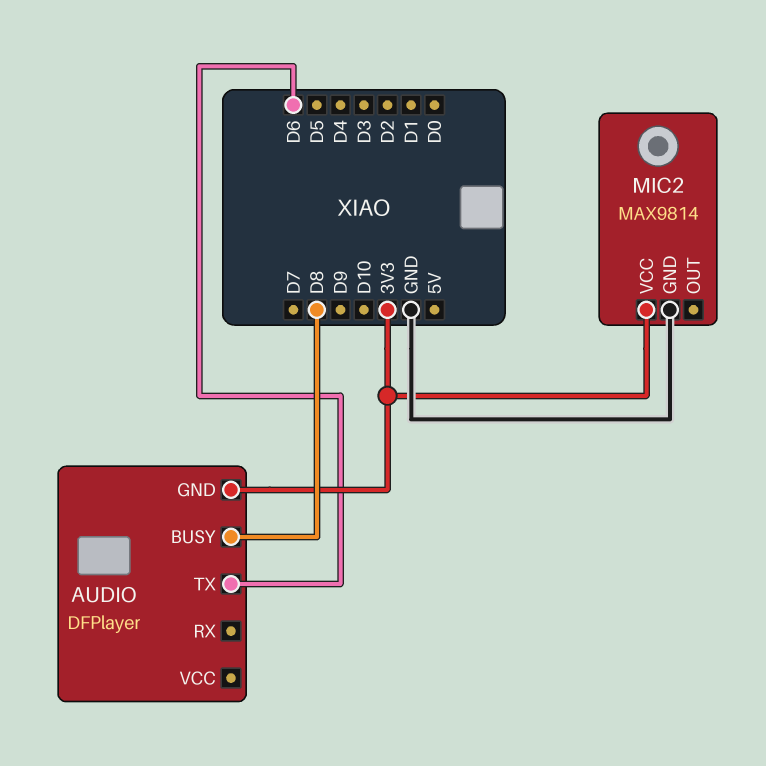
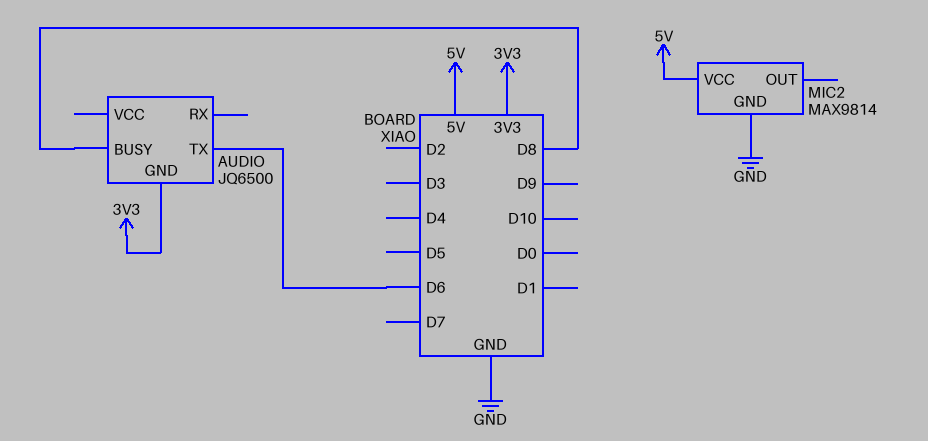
AUDIO: DFPlayer -> JQ6500
MIC2 pin VCC: 3V3 -> 5V

